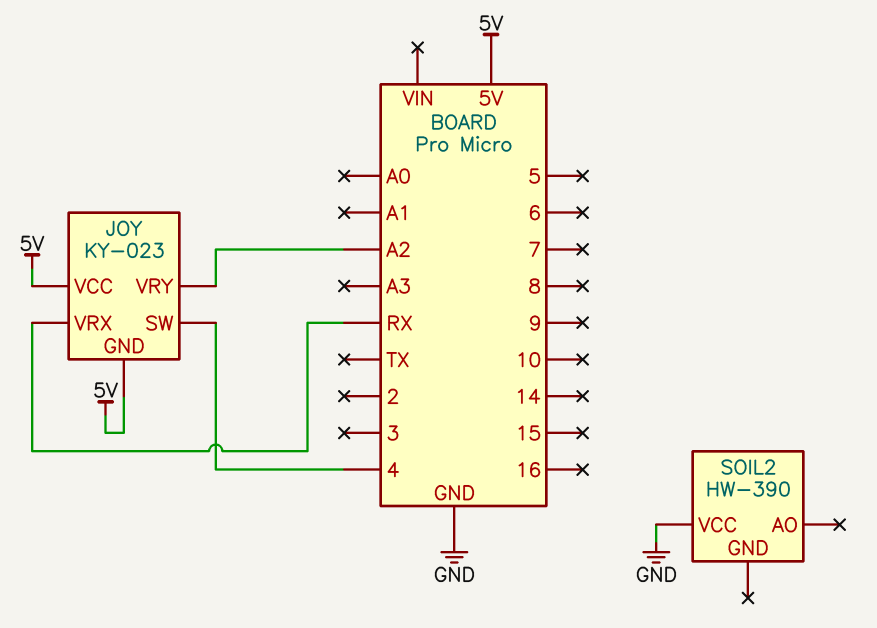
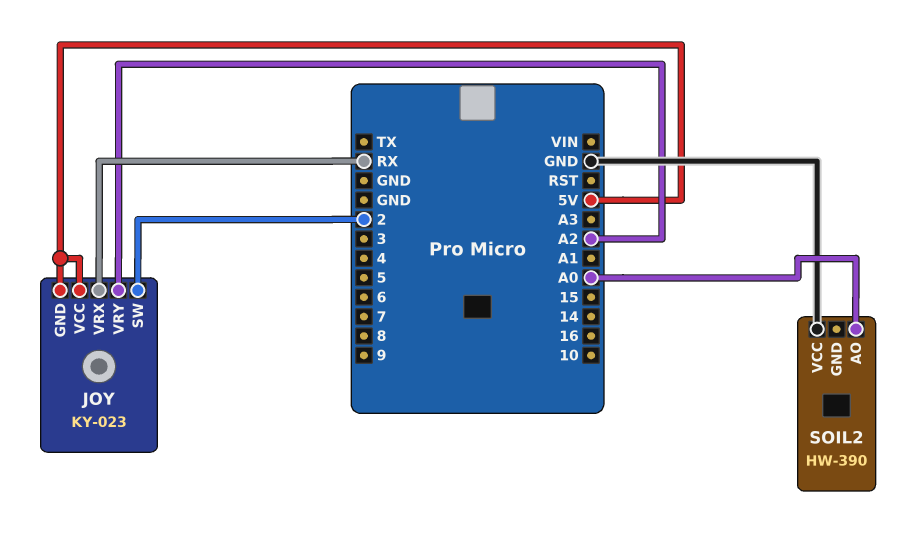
JOY pin SW: 4 -> 2
SOIL2 pin AO: none -> A0

